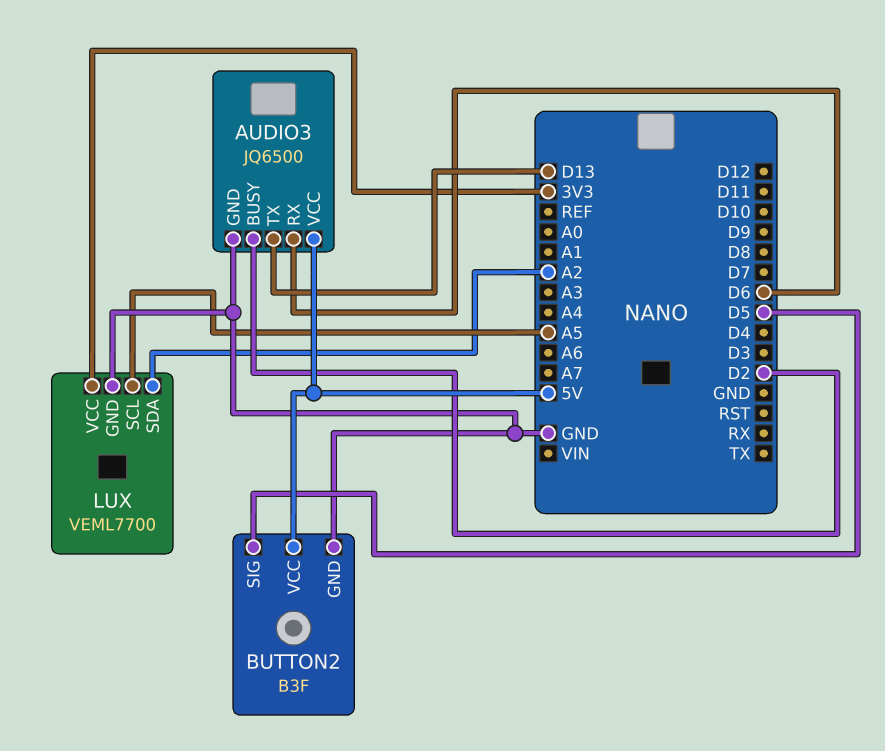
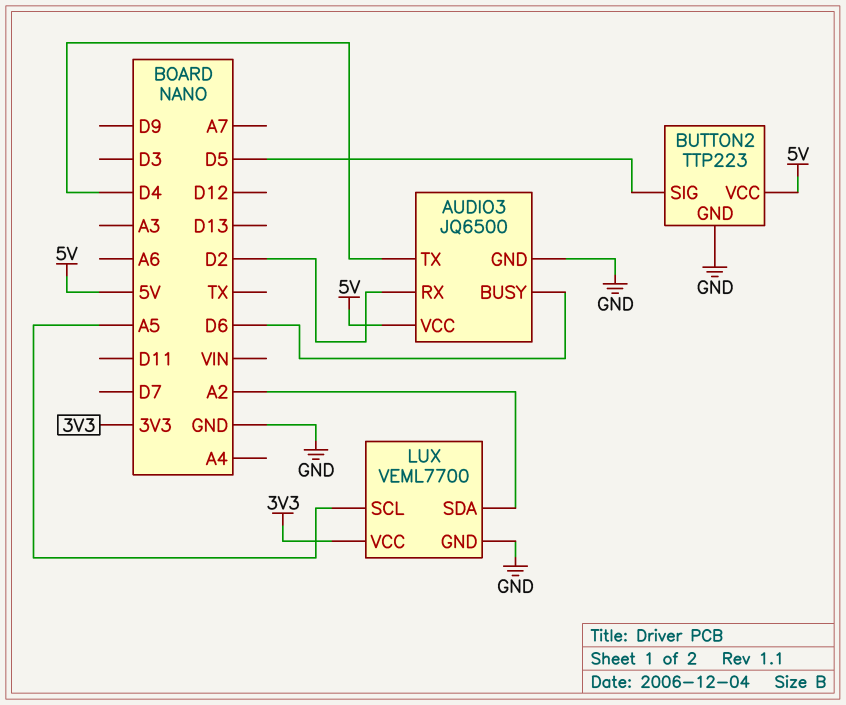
AUDIO3 pin BUSY: D2 -> D6
AUDIO3 pin RX: D6 -> D2
AUDIO3 pin TX: D13 -> D4
BUTTON2: B3F -> TTP223

